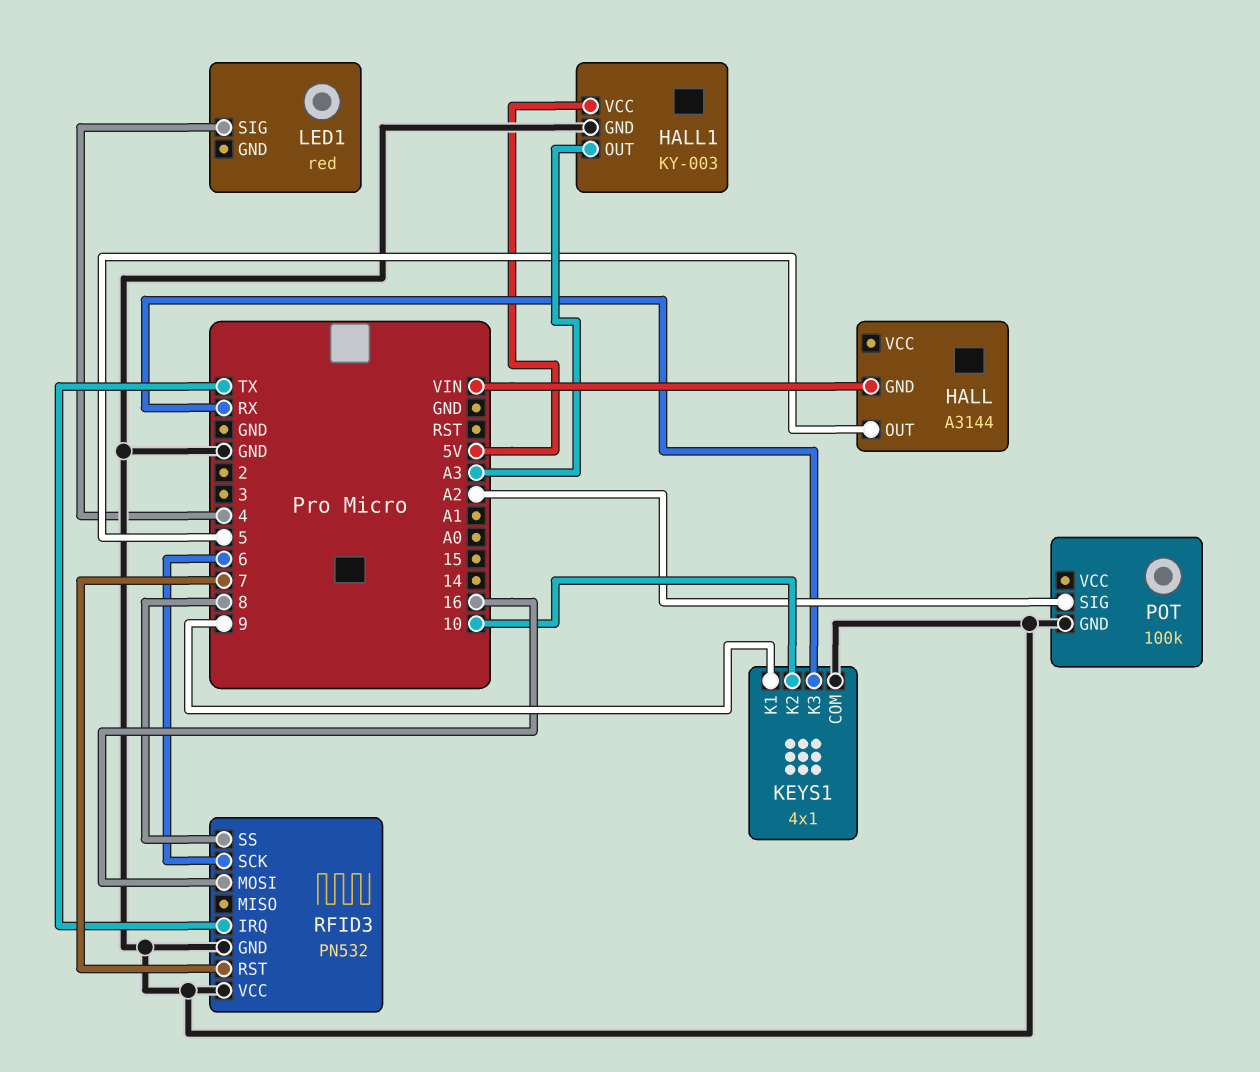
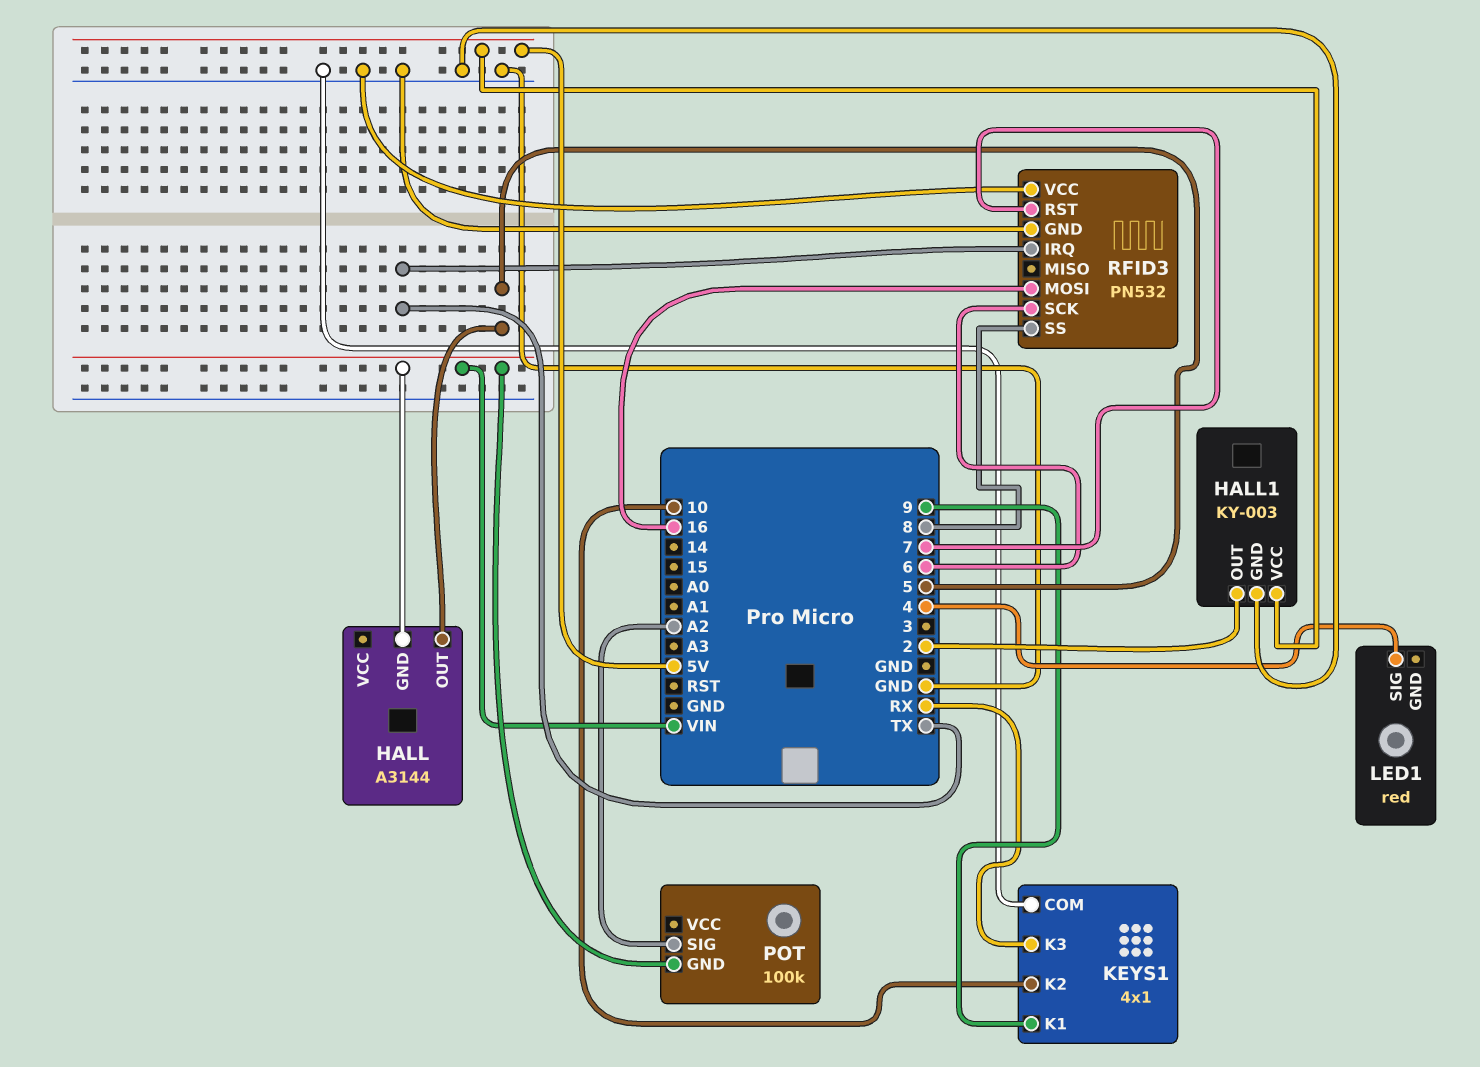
HALL1 pin OUT: A3 -> 2
POT pin GND: GND -> VIN

